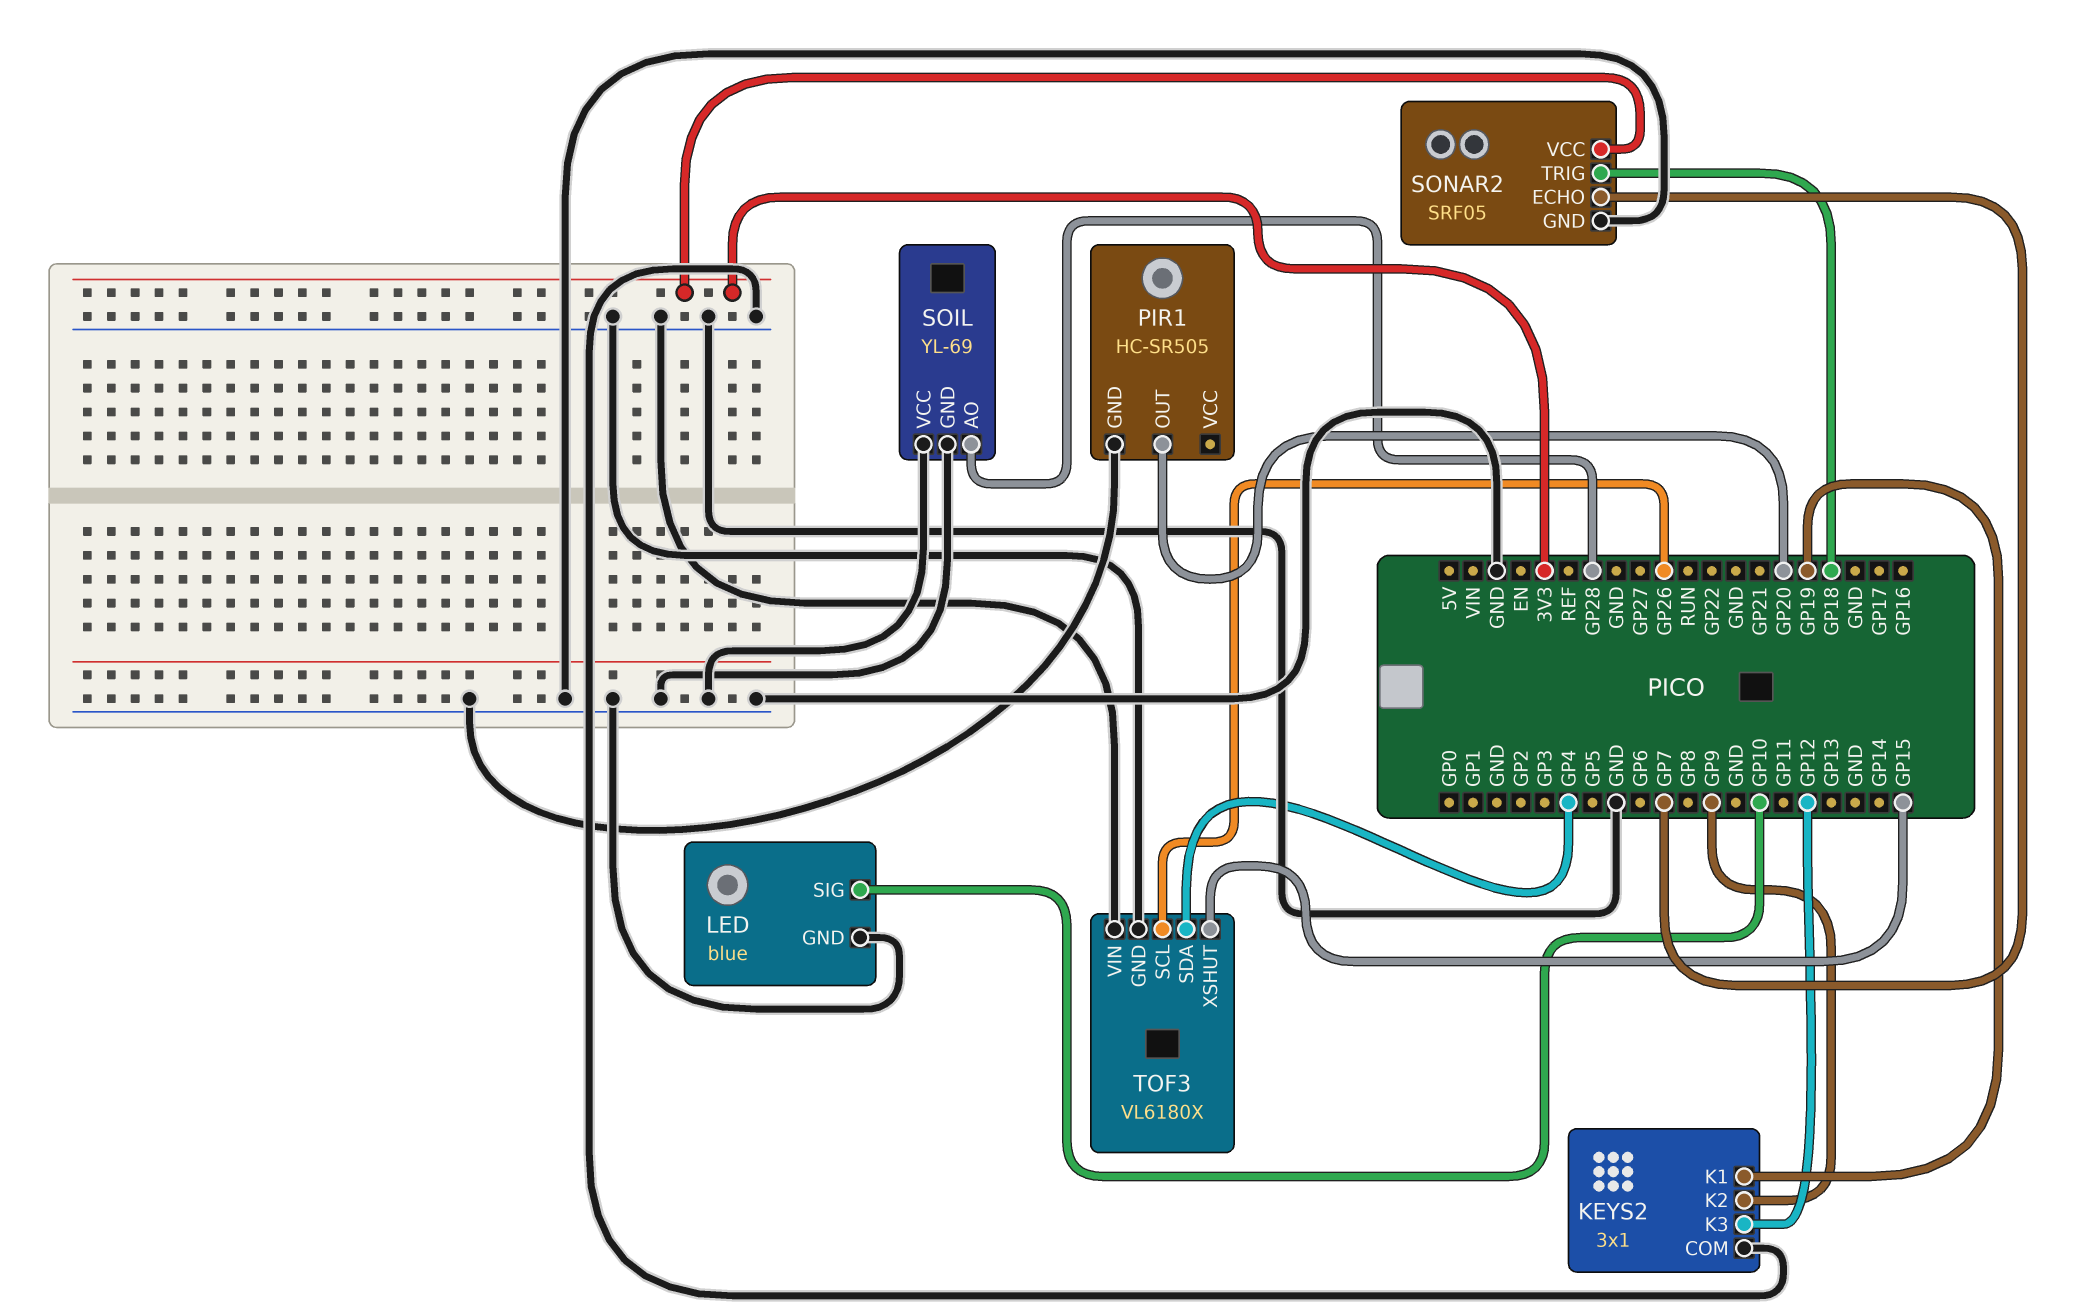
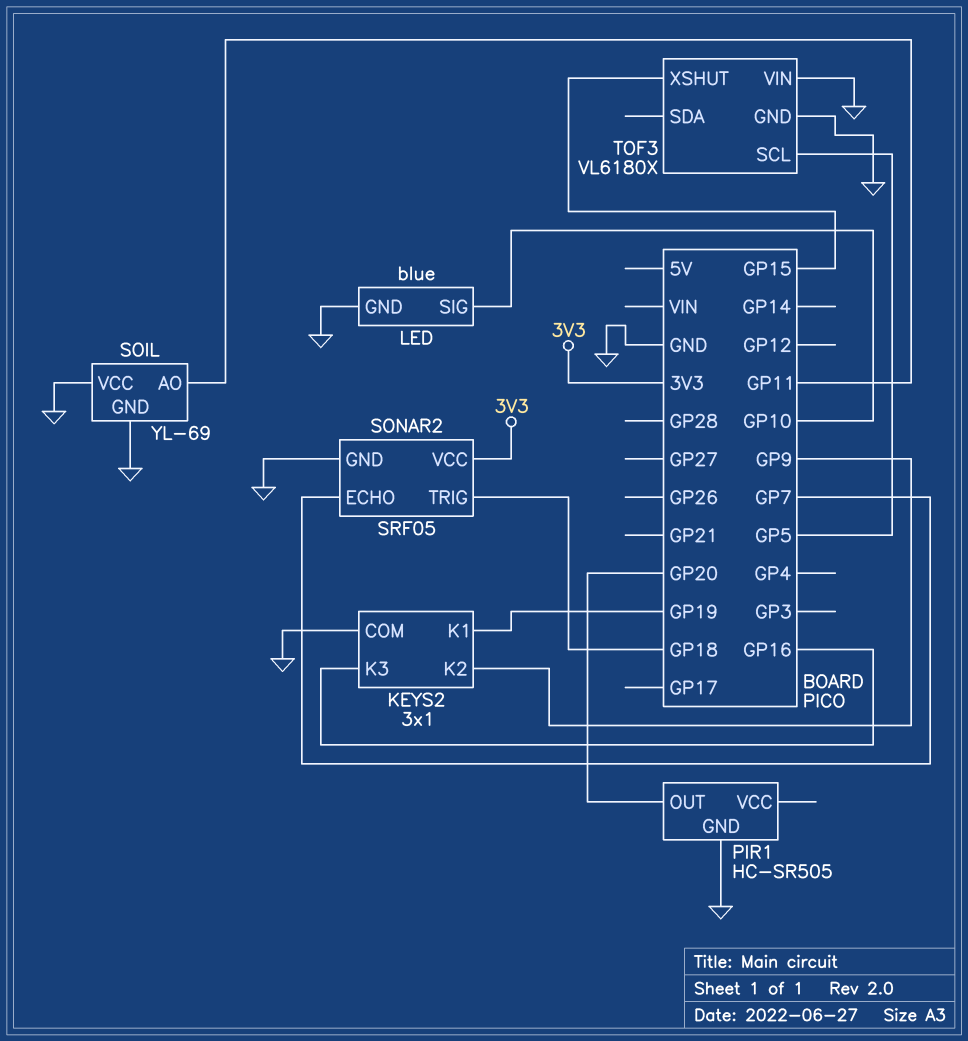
KEYS2 pin K3: GP12 -> GP16
SOIL pin AO: GP28 -> GP11
TOF3 pin SCL: GP26 -> GP5
TOF3 pin SDA: GP4 -> none

